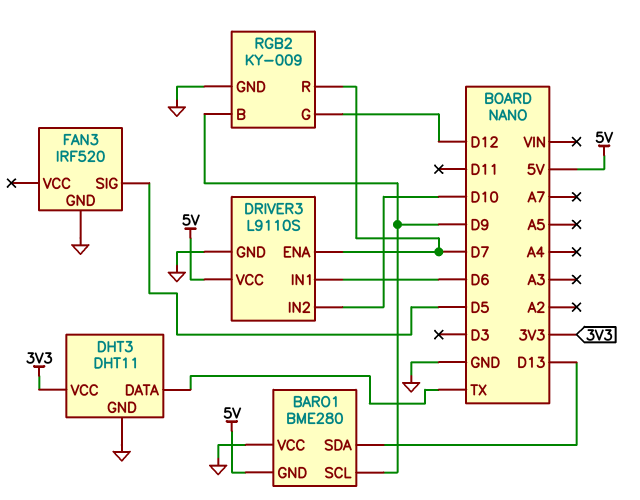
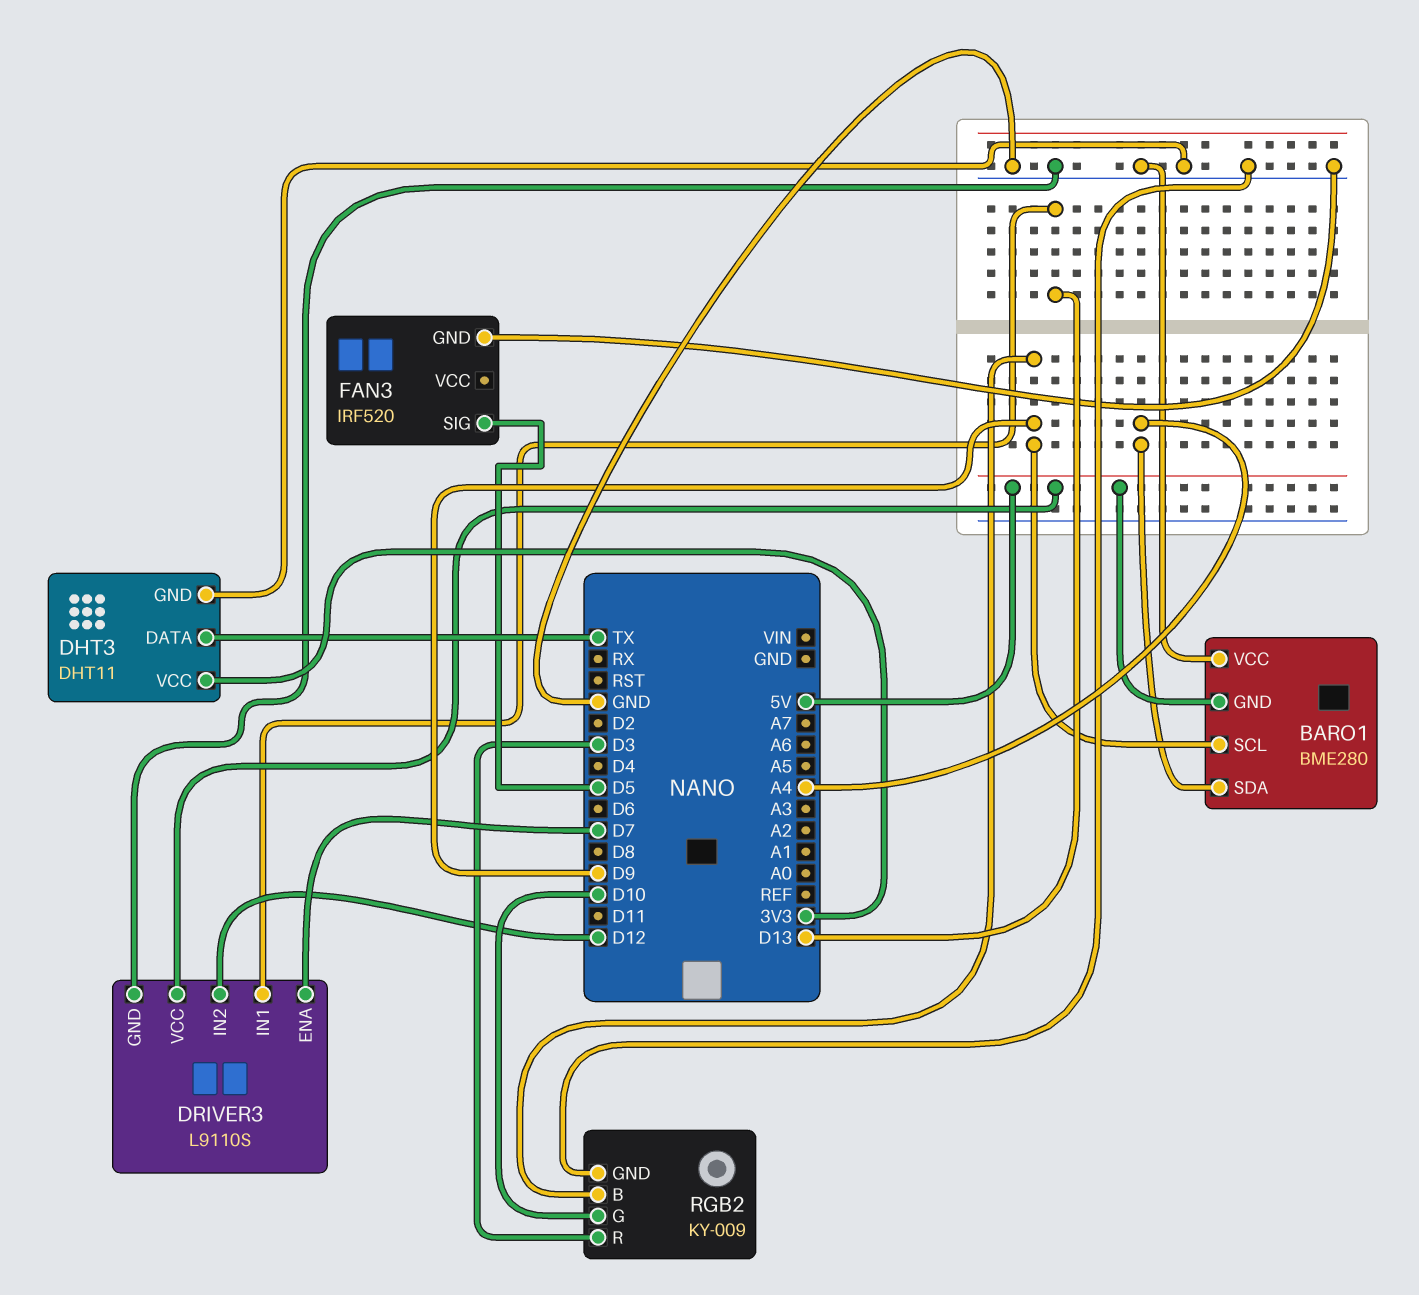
BARO1 pin SDA: D13 -> A4
DRIVER3 pin IN1: D6 -> D13
DRIVER3 pin IN2: D10 -> D12
RGB2 pin G: D12 -> D10
RGB2 pin R: D7 -> D3

